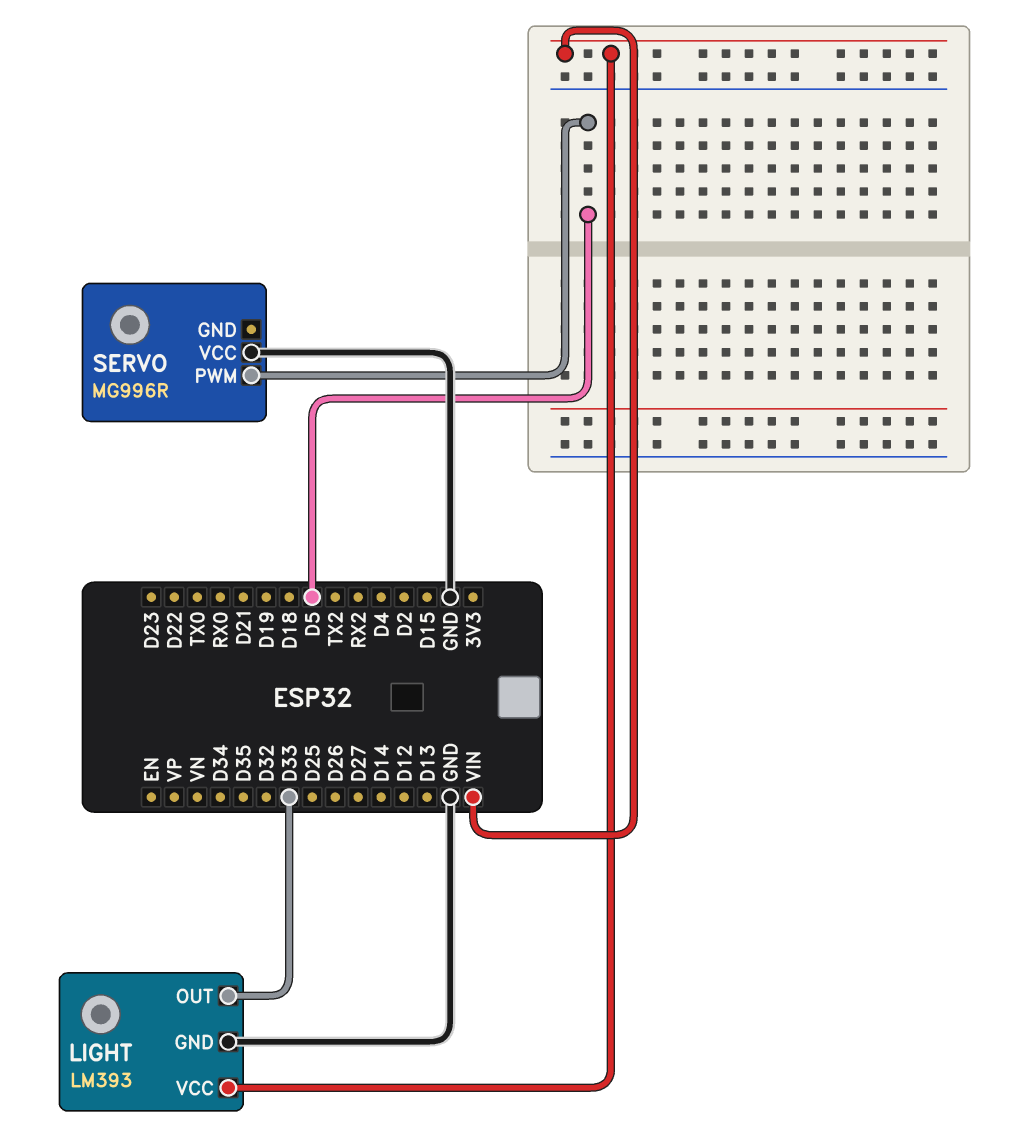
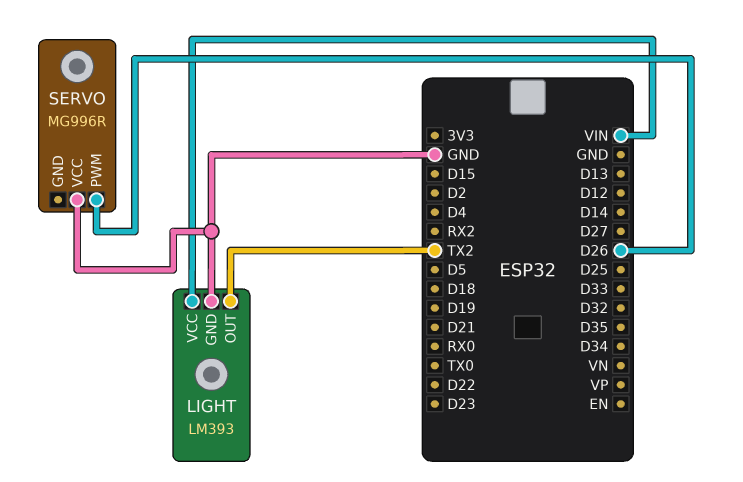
LIGHT pin OUT: D33 -> TX2
SERVO pin PWM: D5 -> D26

